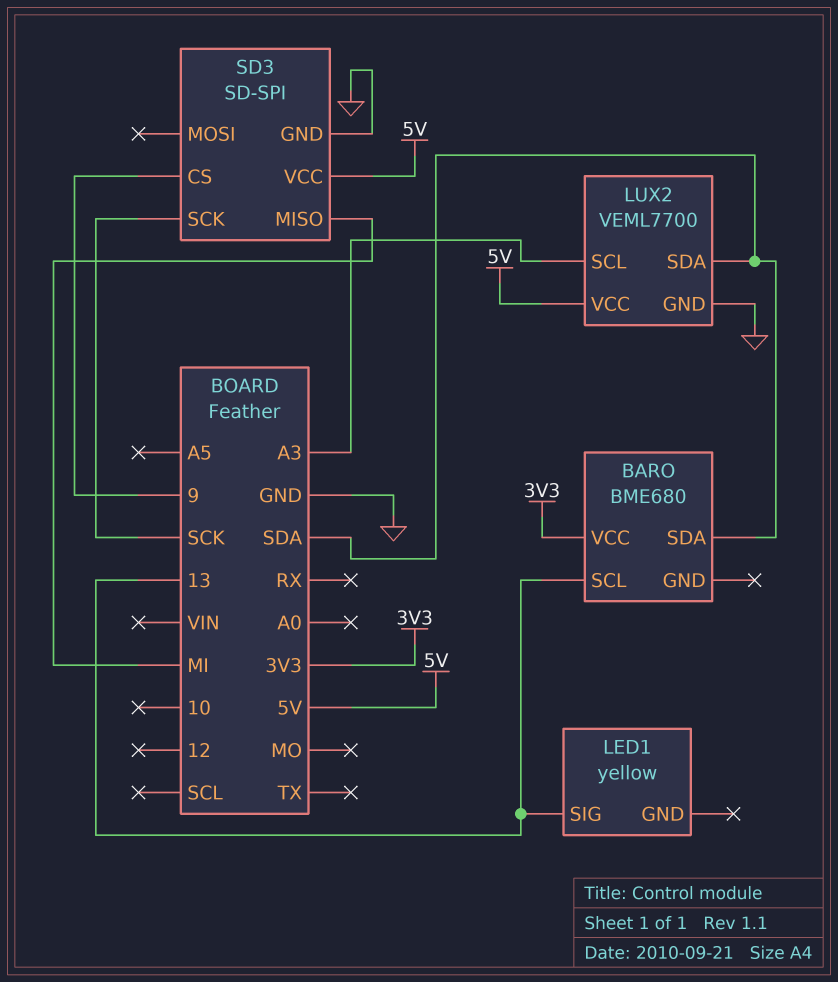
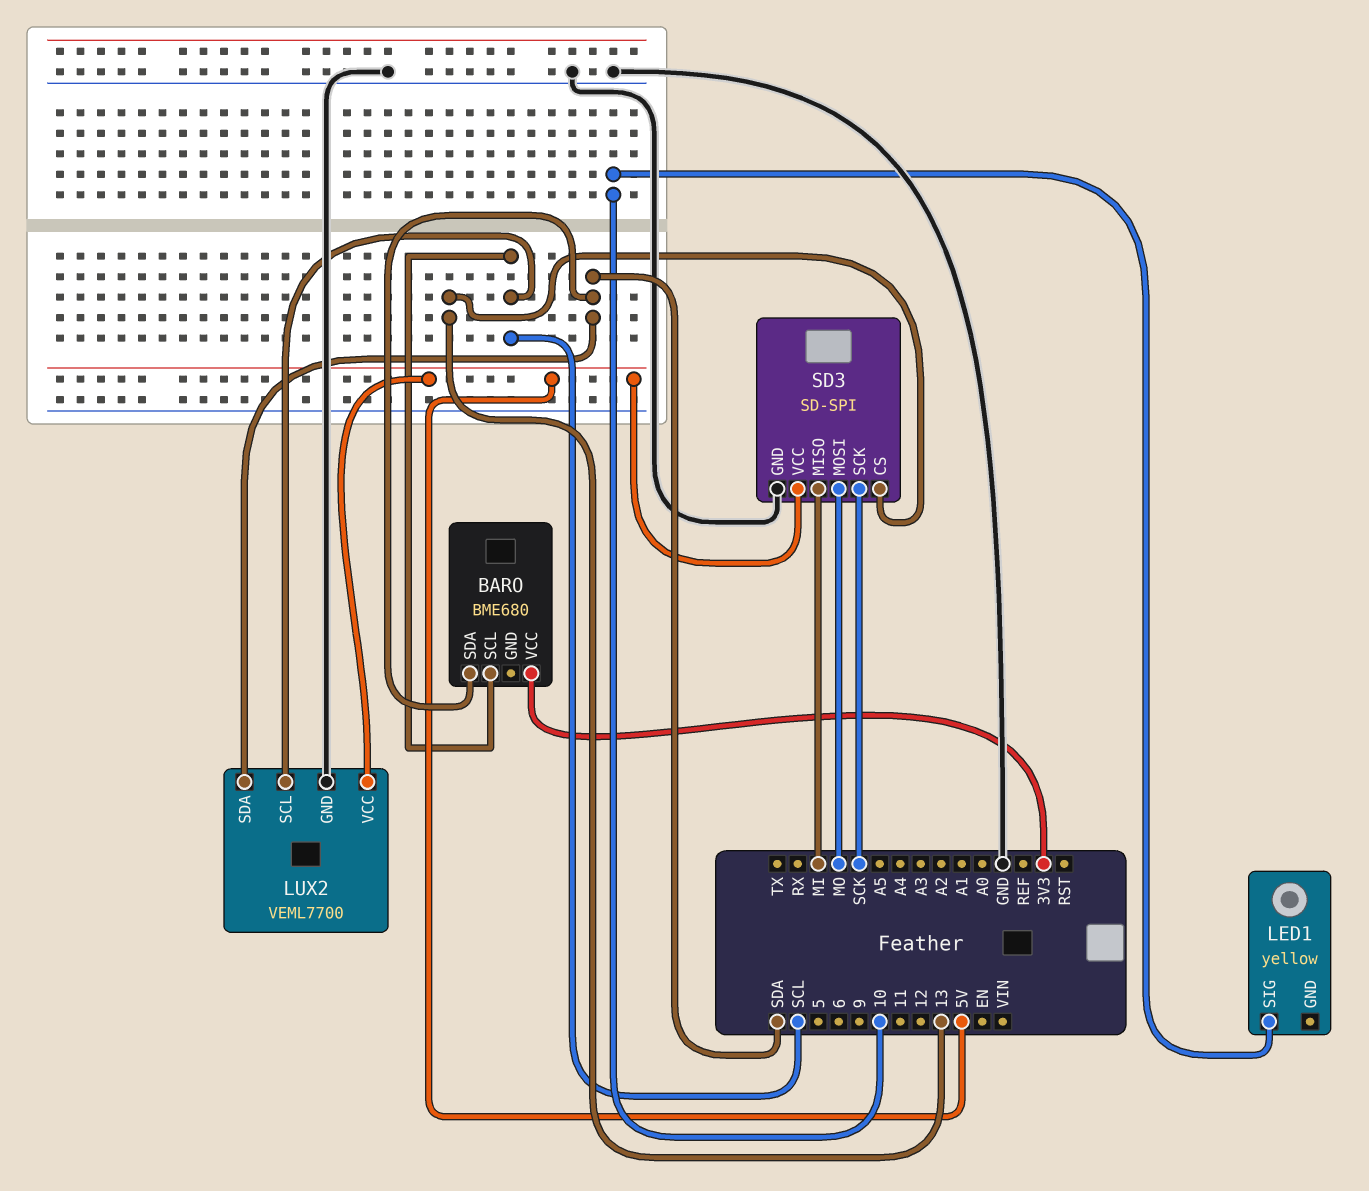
BARO pin SCL: 13 -> SCL
LED1 pin SIG: 13 -> 10
LUX2 pin SCL: A3 -> SCL
SD3 pin CS: 9 -> 13
SD3 pin MOSI: none -> MO

